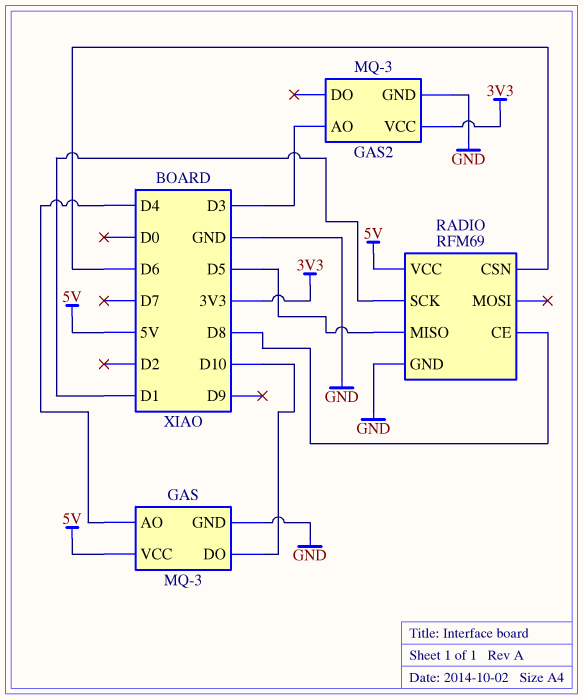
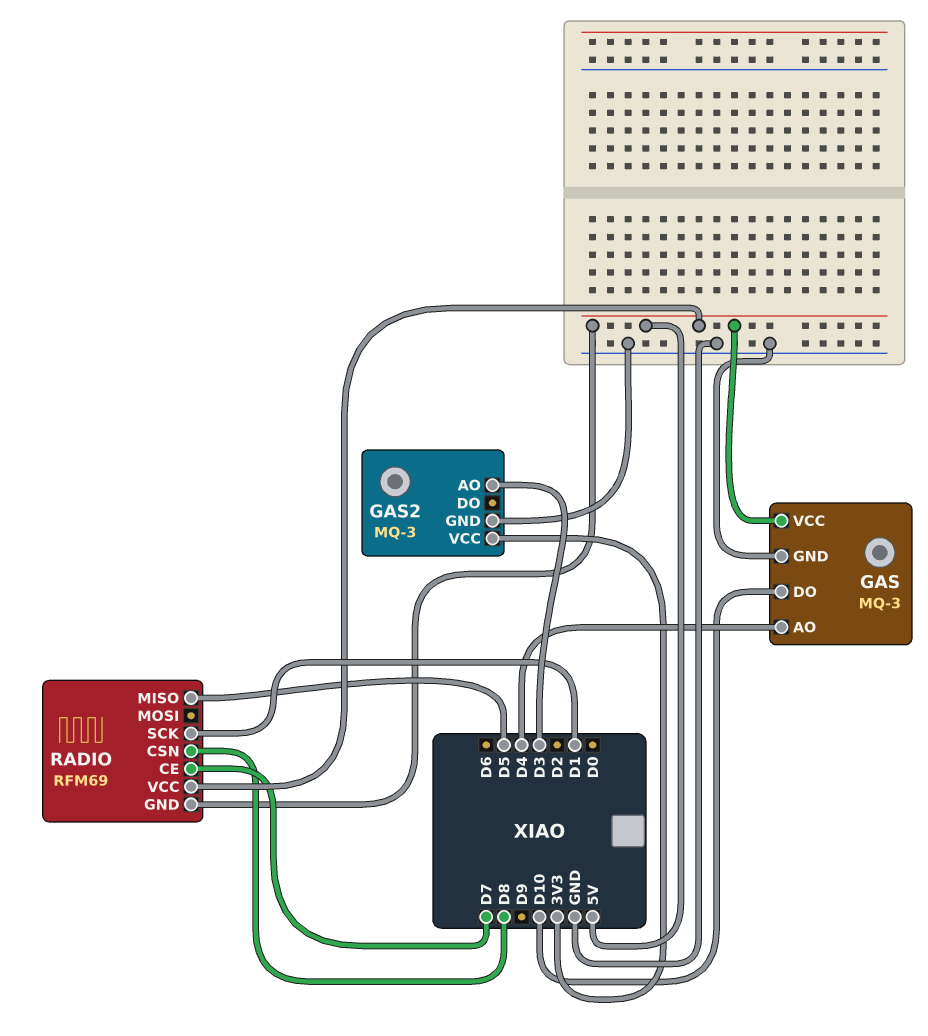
RADIO pin CE: D8 -> D7
RADIO pin CSN: D6 -> D8
RADIO pin GND: GND -> 5V

